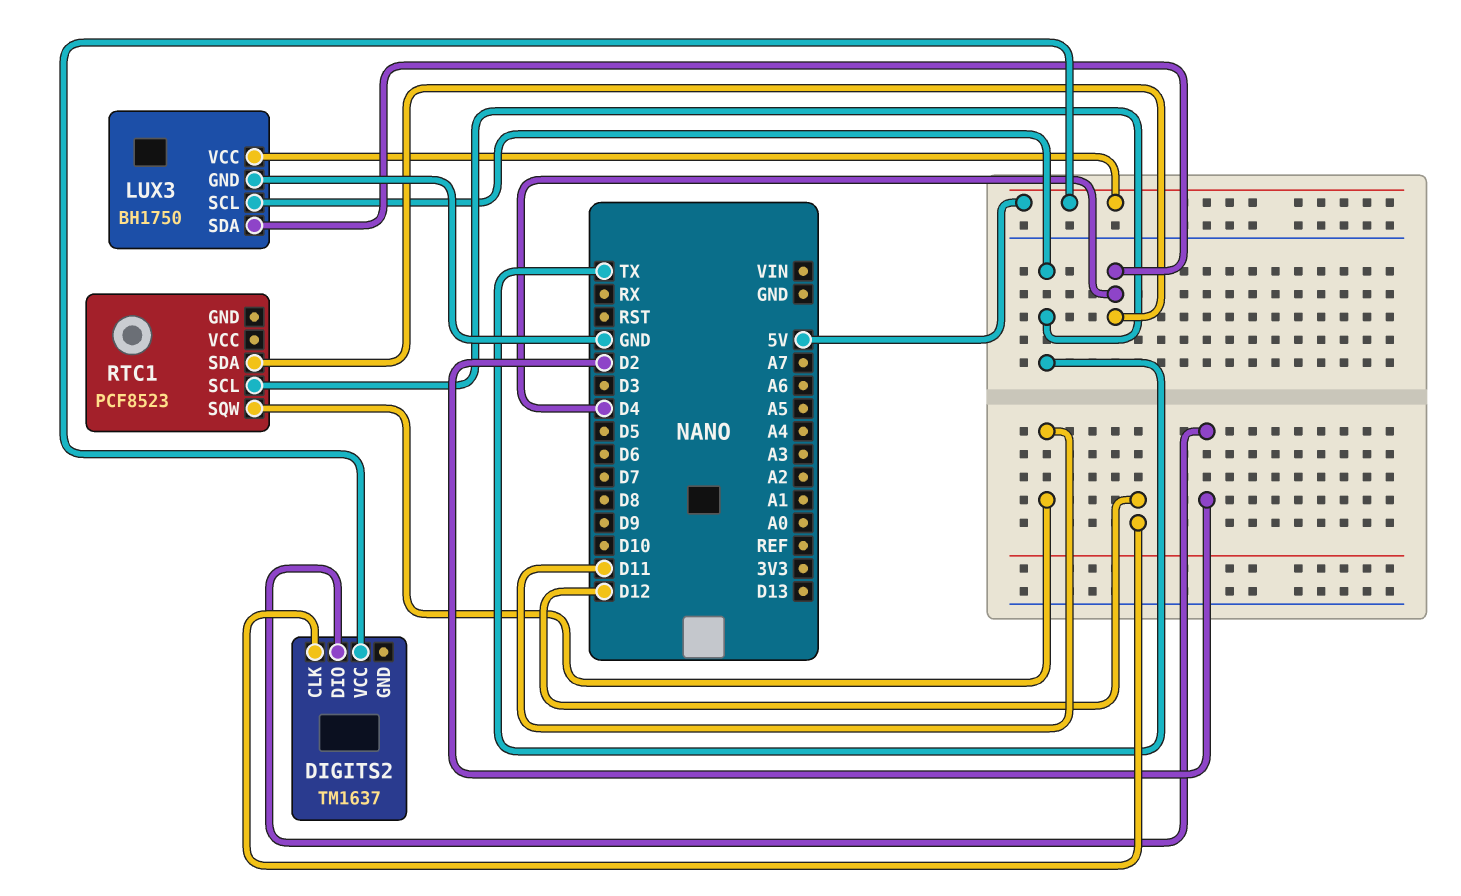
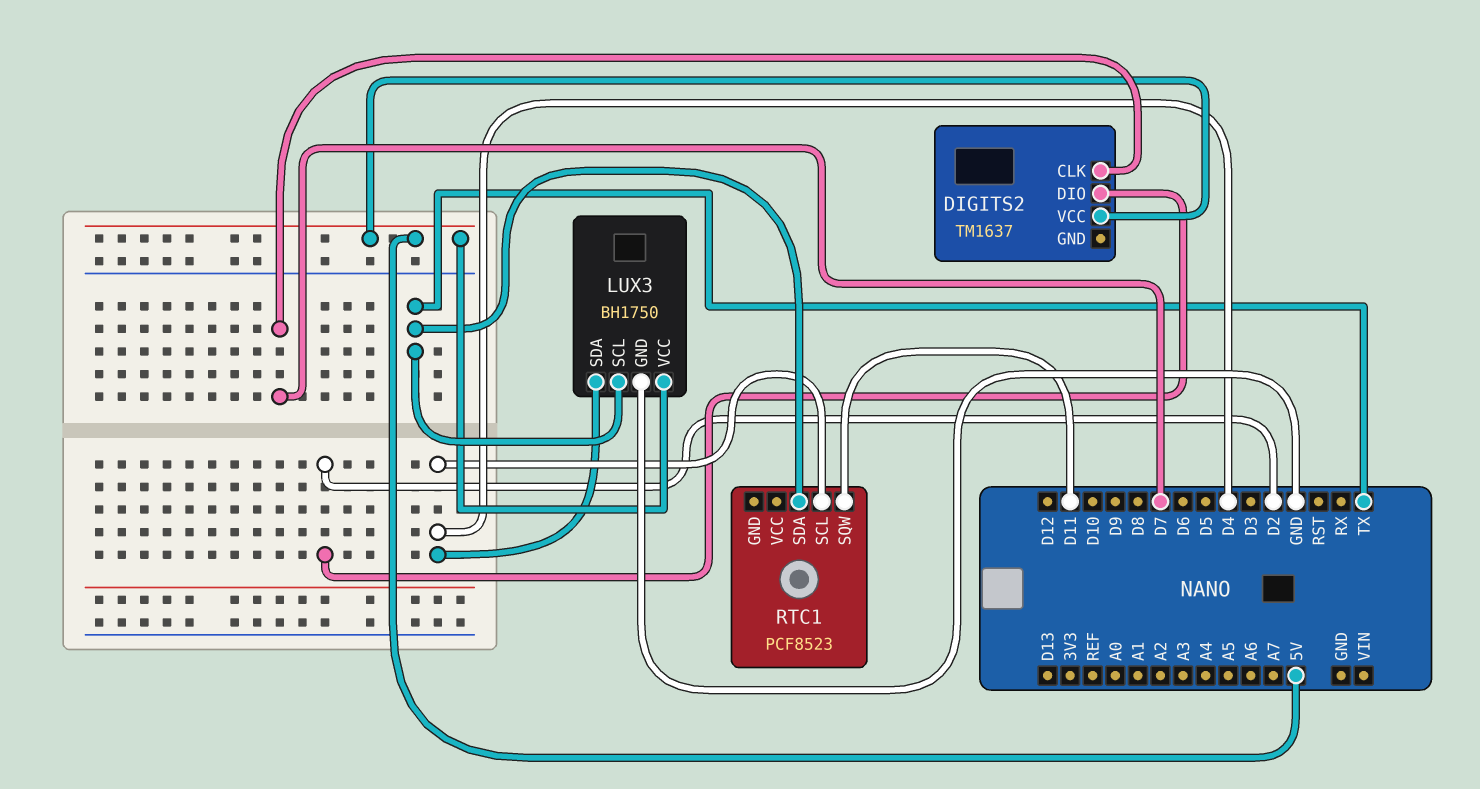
DIGITS2 pin CLK: D12 -> D7
RTC1 pin SCL: TX -> D4
RTC1 pin SDA: D4 -> TX

